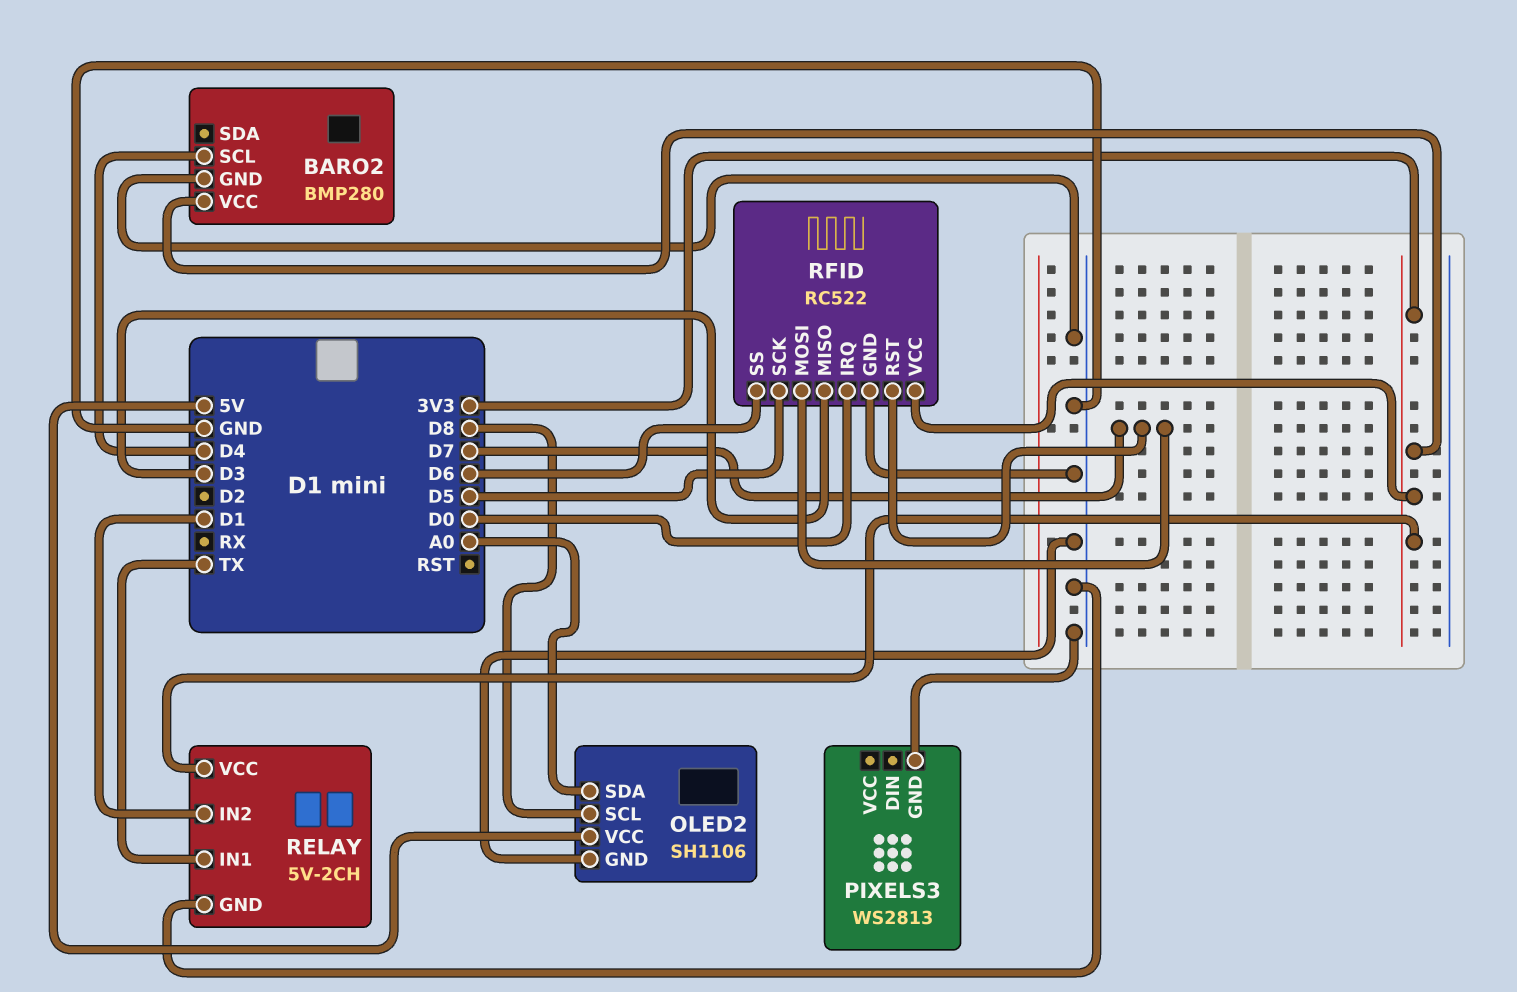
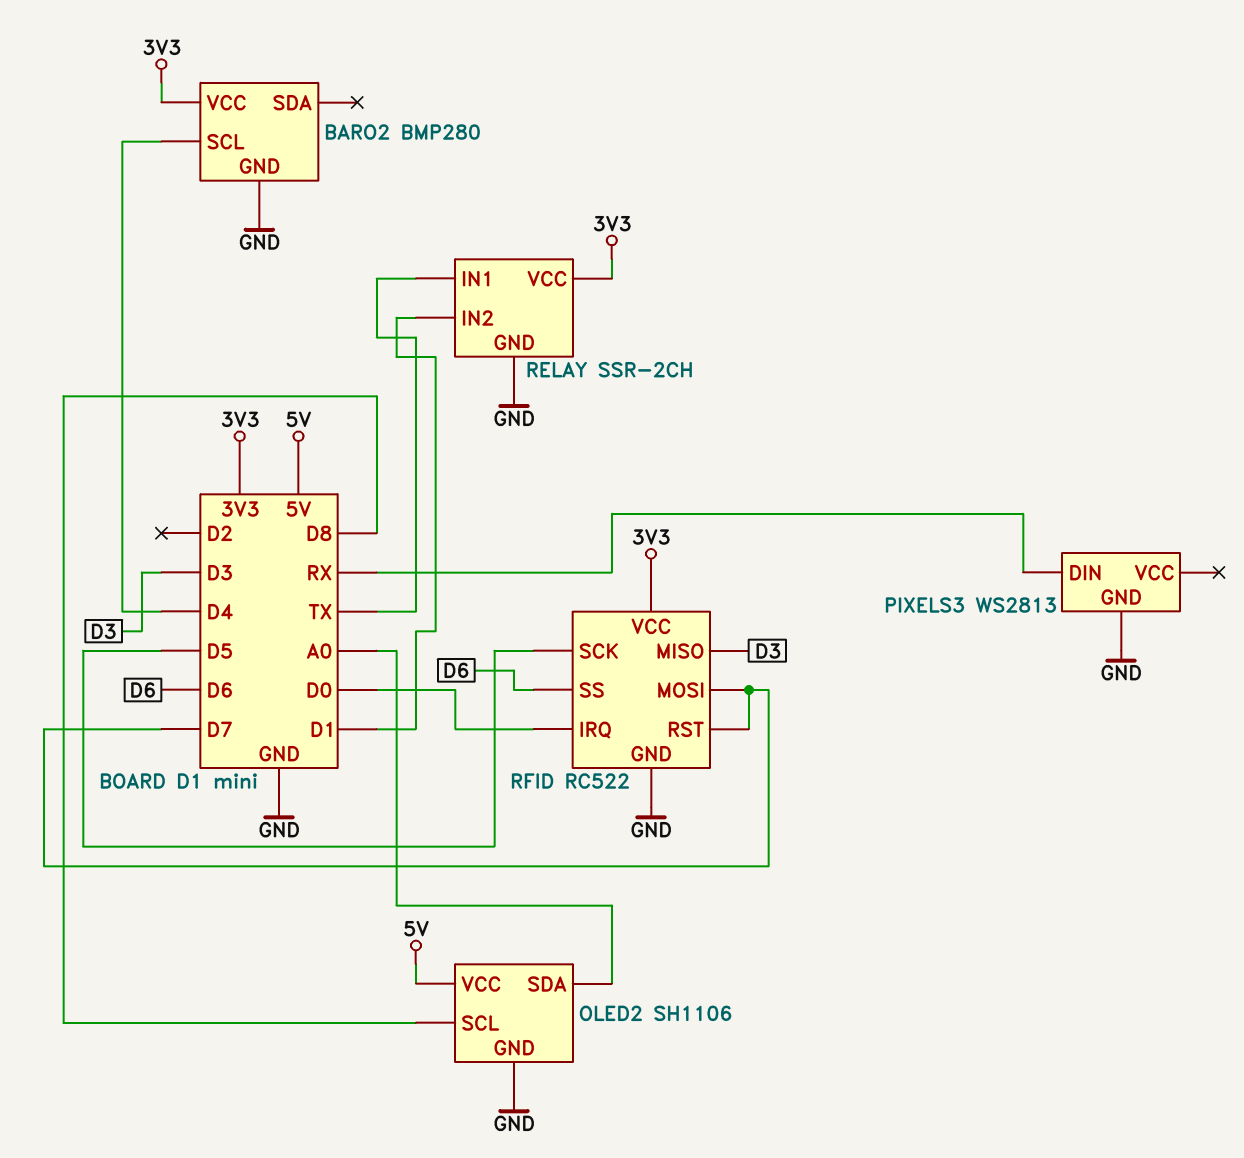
PIXELS3 pin DIN: none -> RX
RELAY: 5V-2CH -> SSR-2CH

